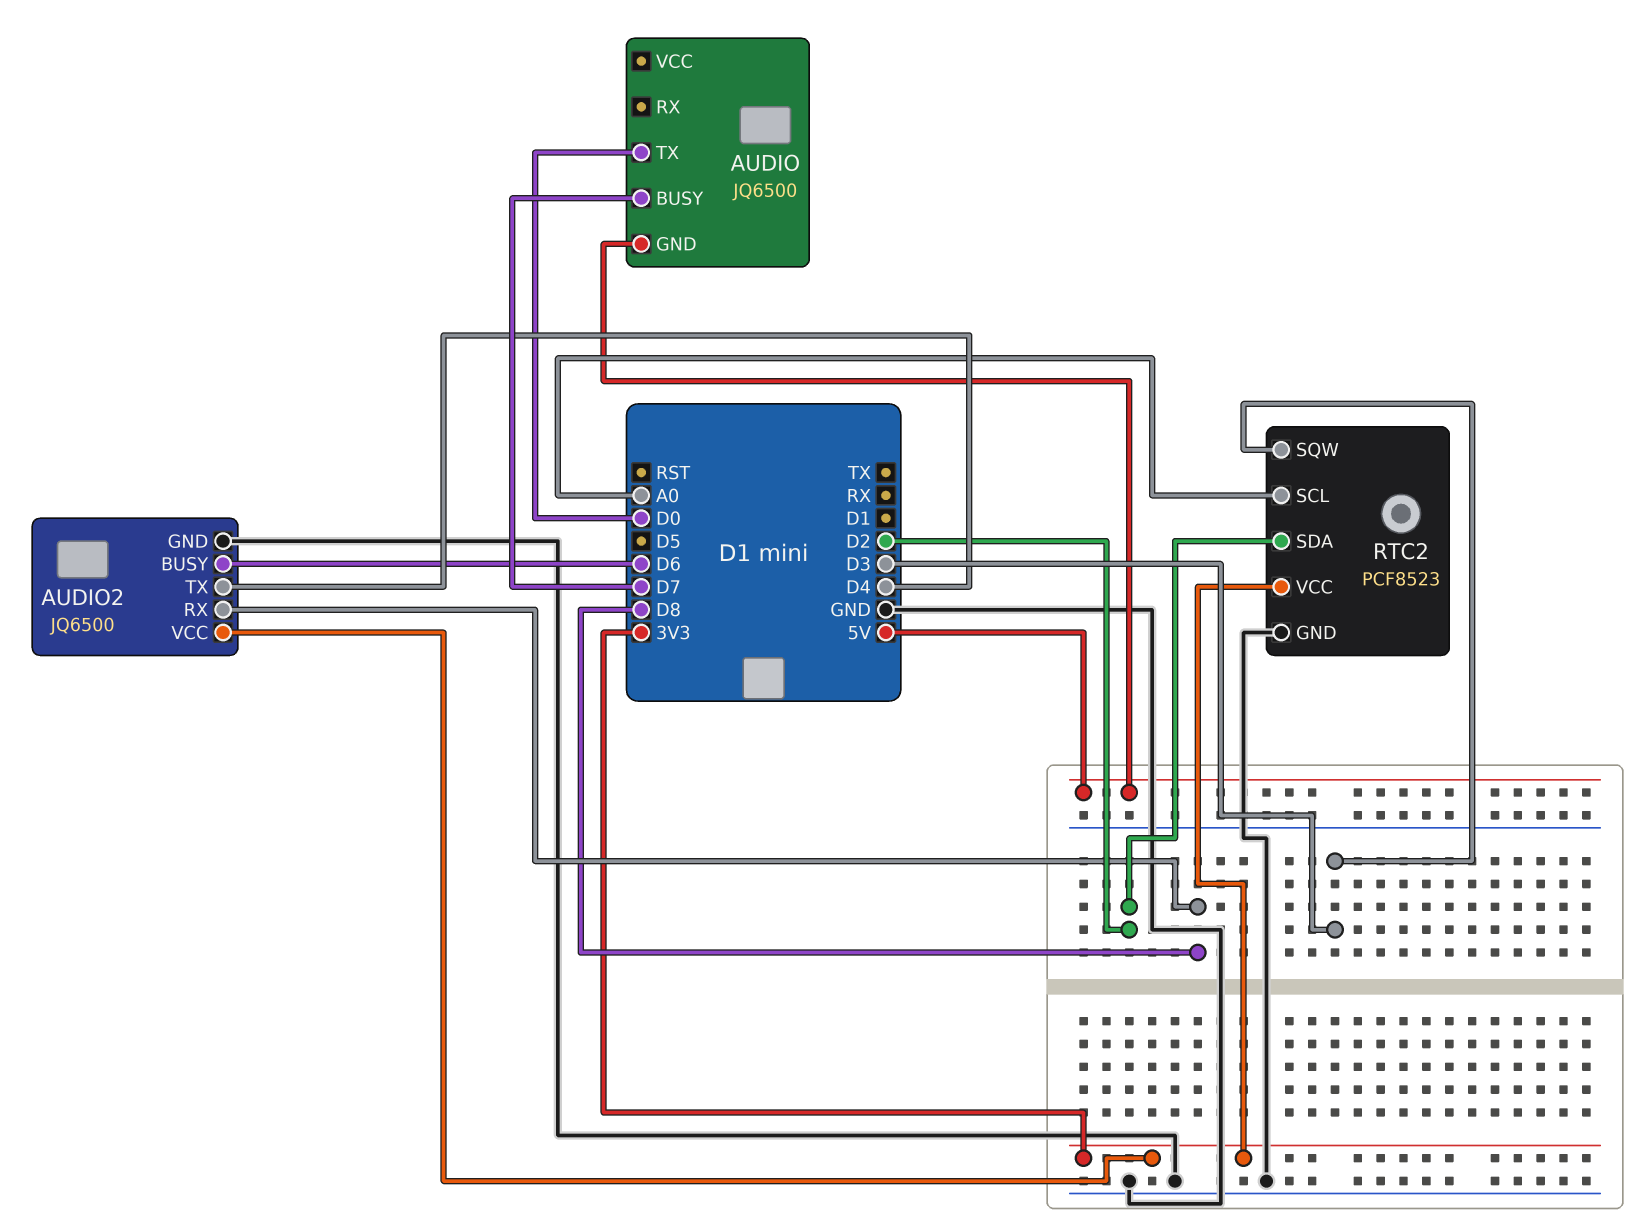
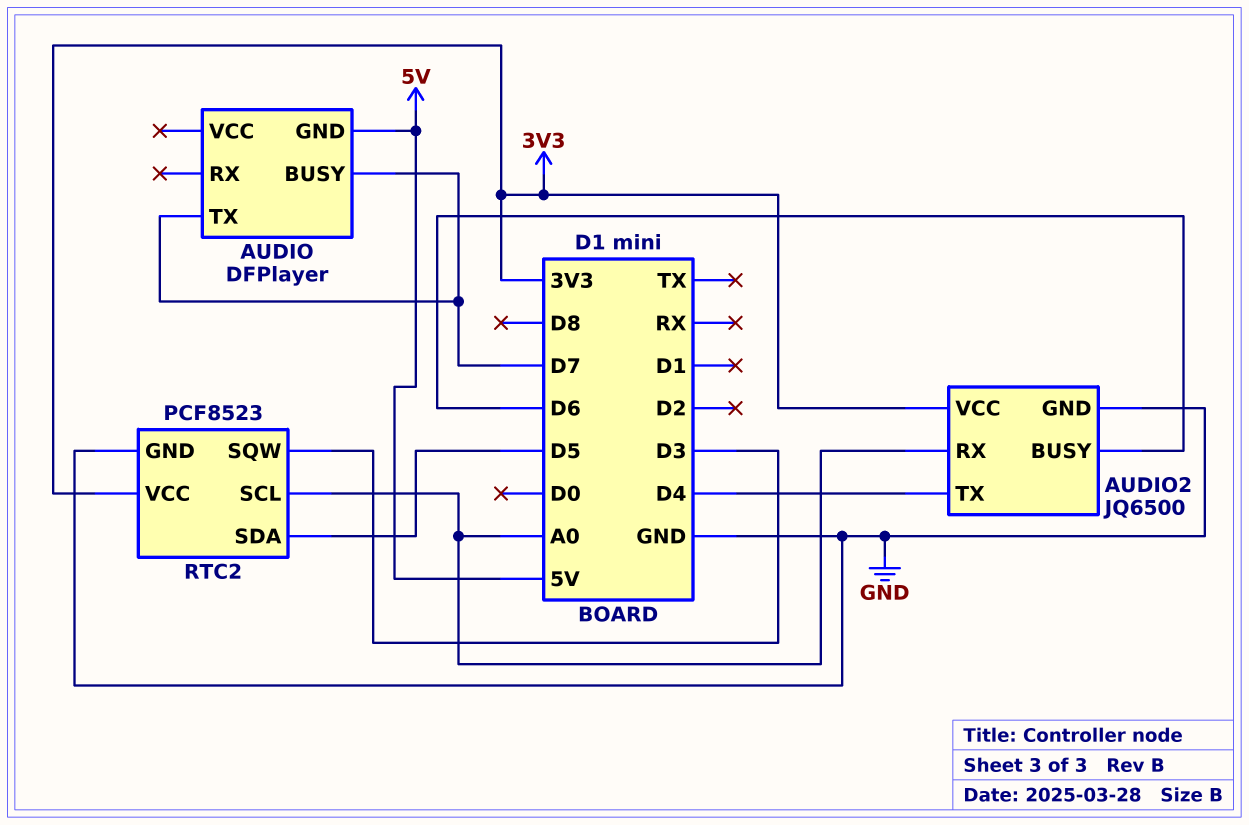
AUDIO: JQ6500 -> DFPlayer
AUDIO pin TX: D0 -> D7
AUDIO2 pin RX: D8 -> A0
RTC2 pin SDA: D2 -> D5

